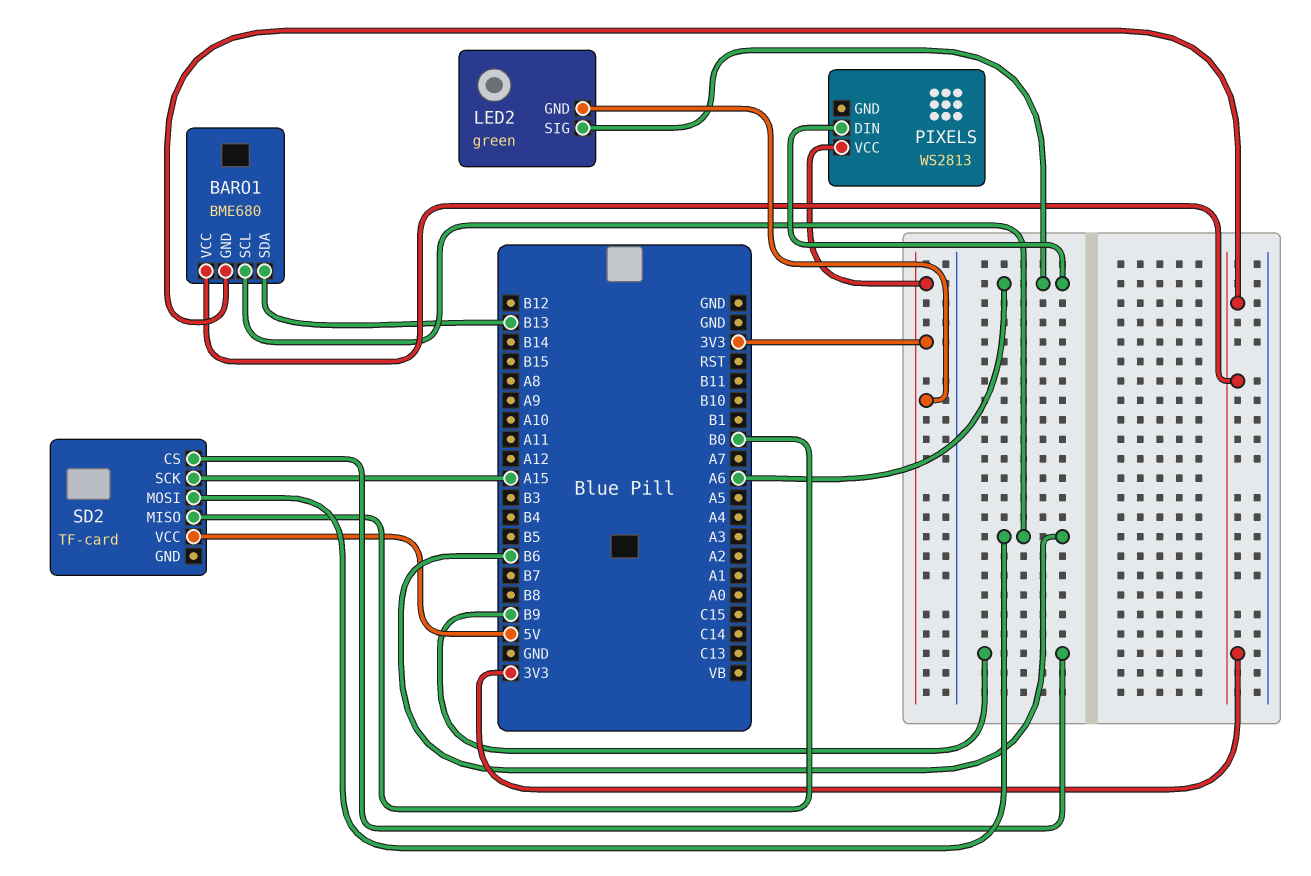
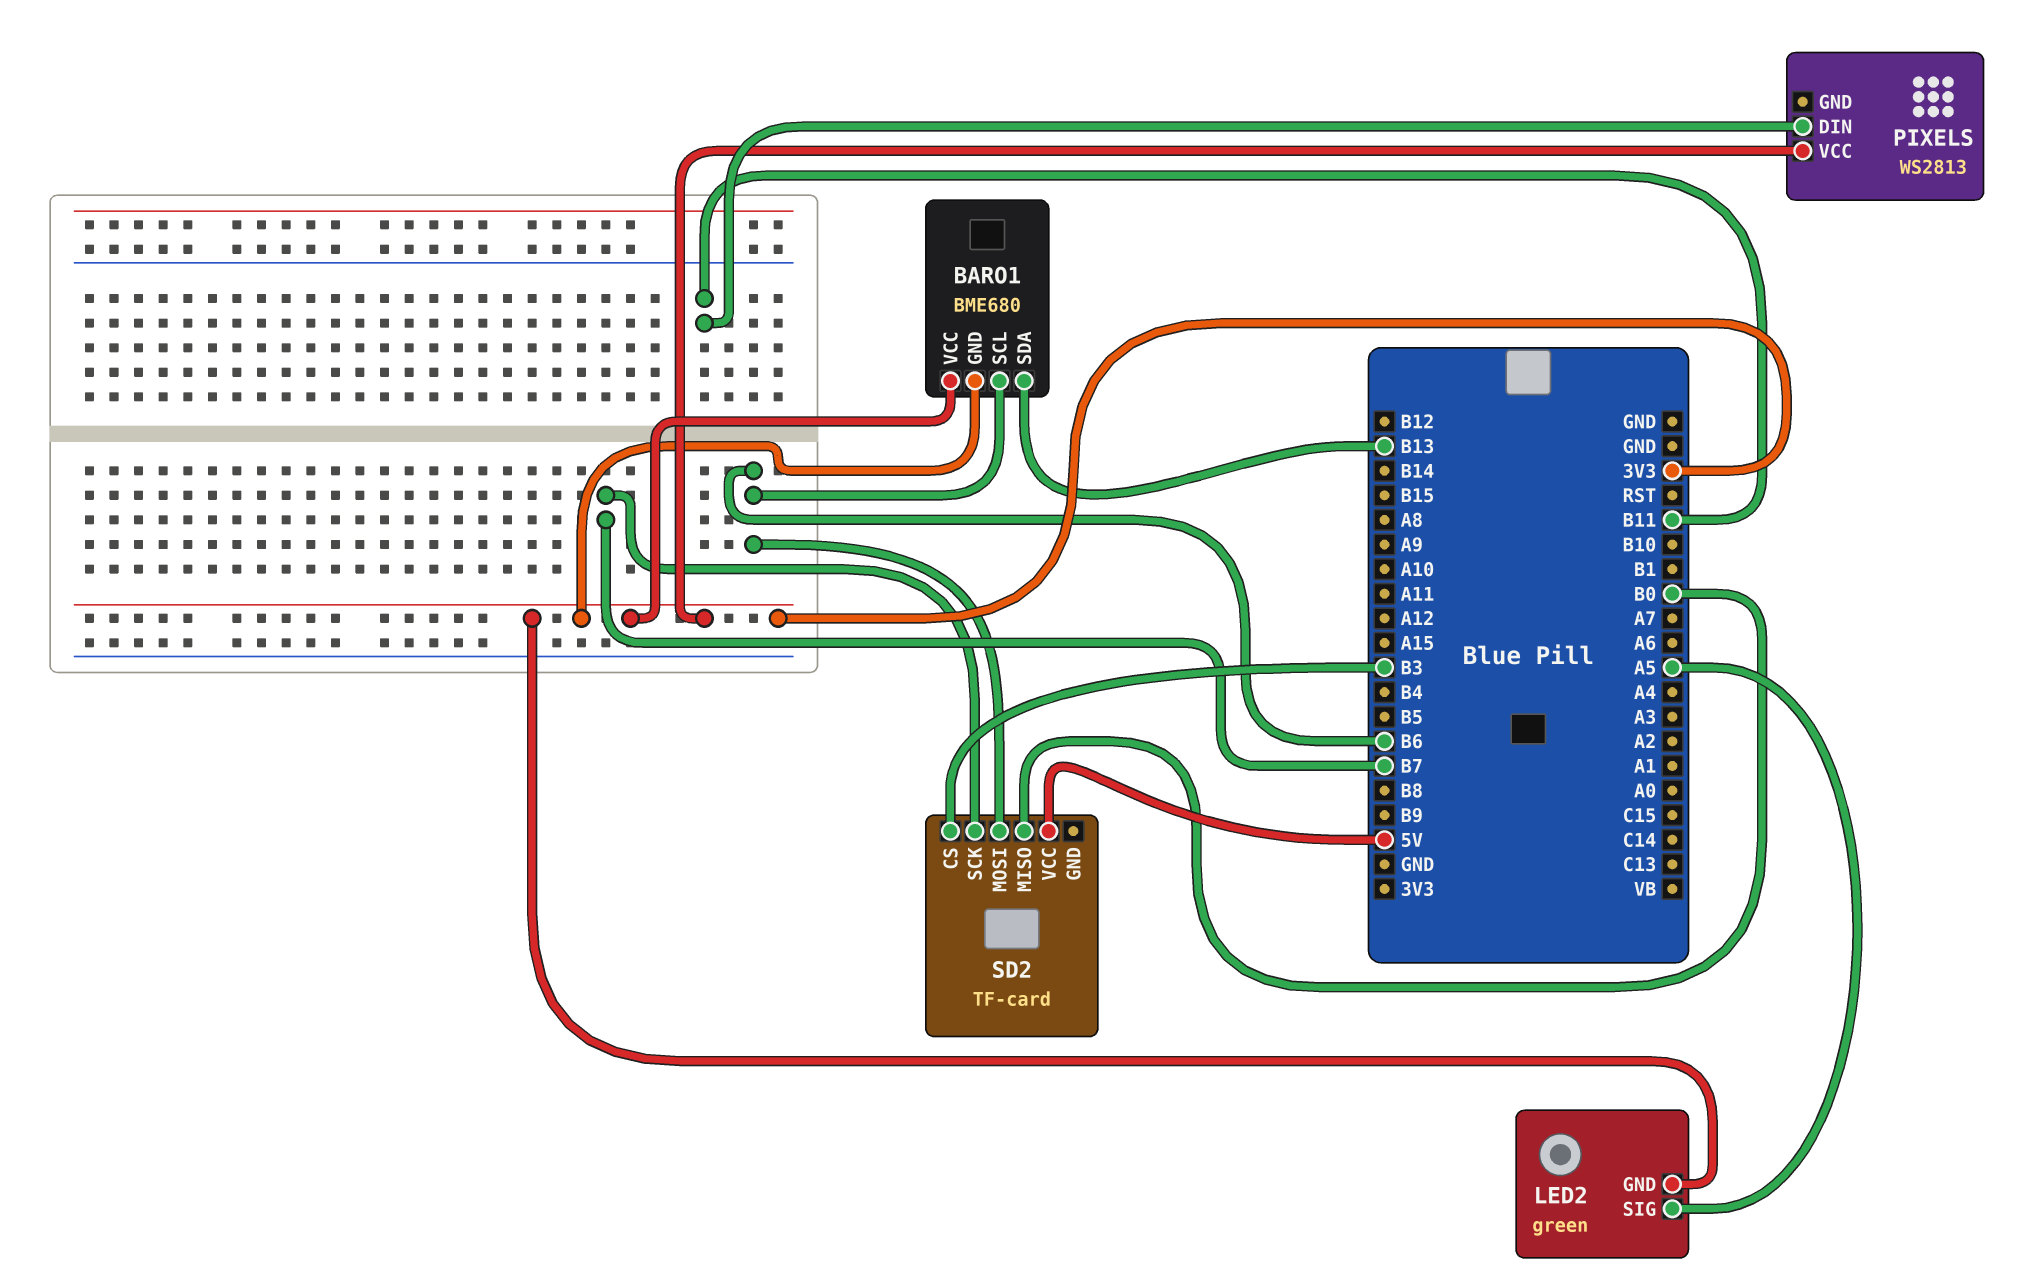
LED2 pin SIG: A6 -> A5
PIXELS pin DIN: A6 -> B11
SD2 pin CS: B9 -> B3
SD2 pin SCK: A15 -> B7

